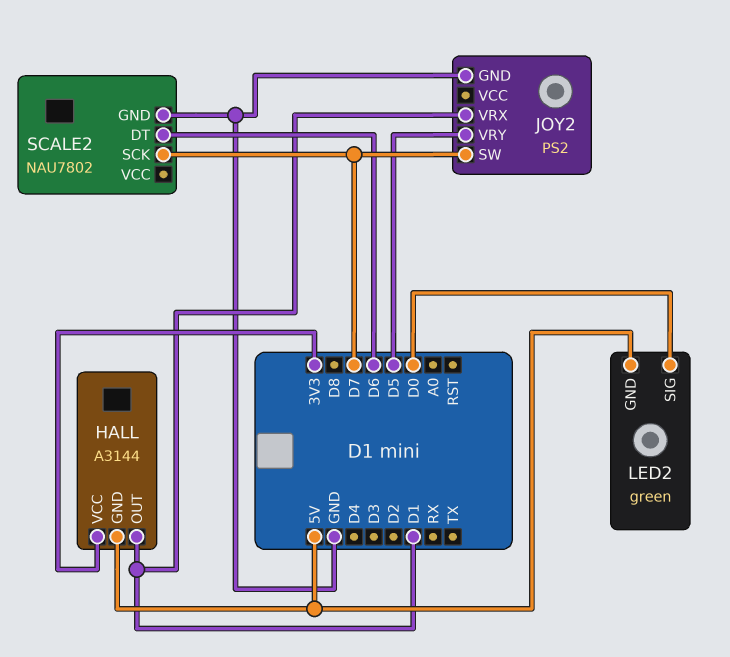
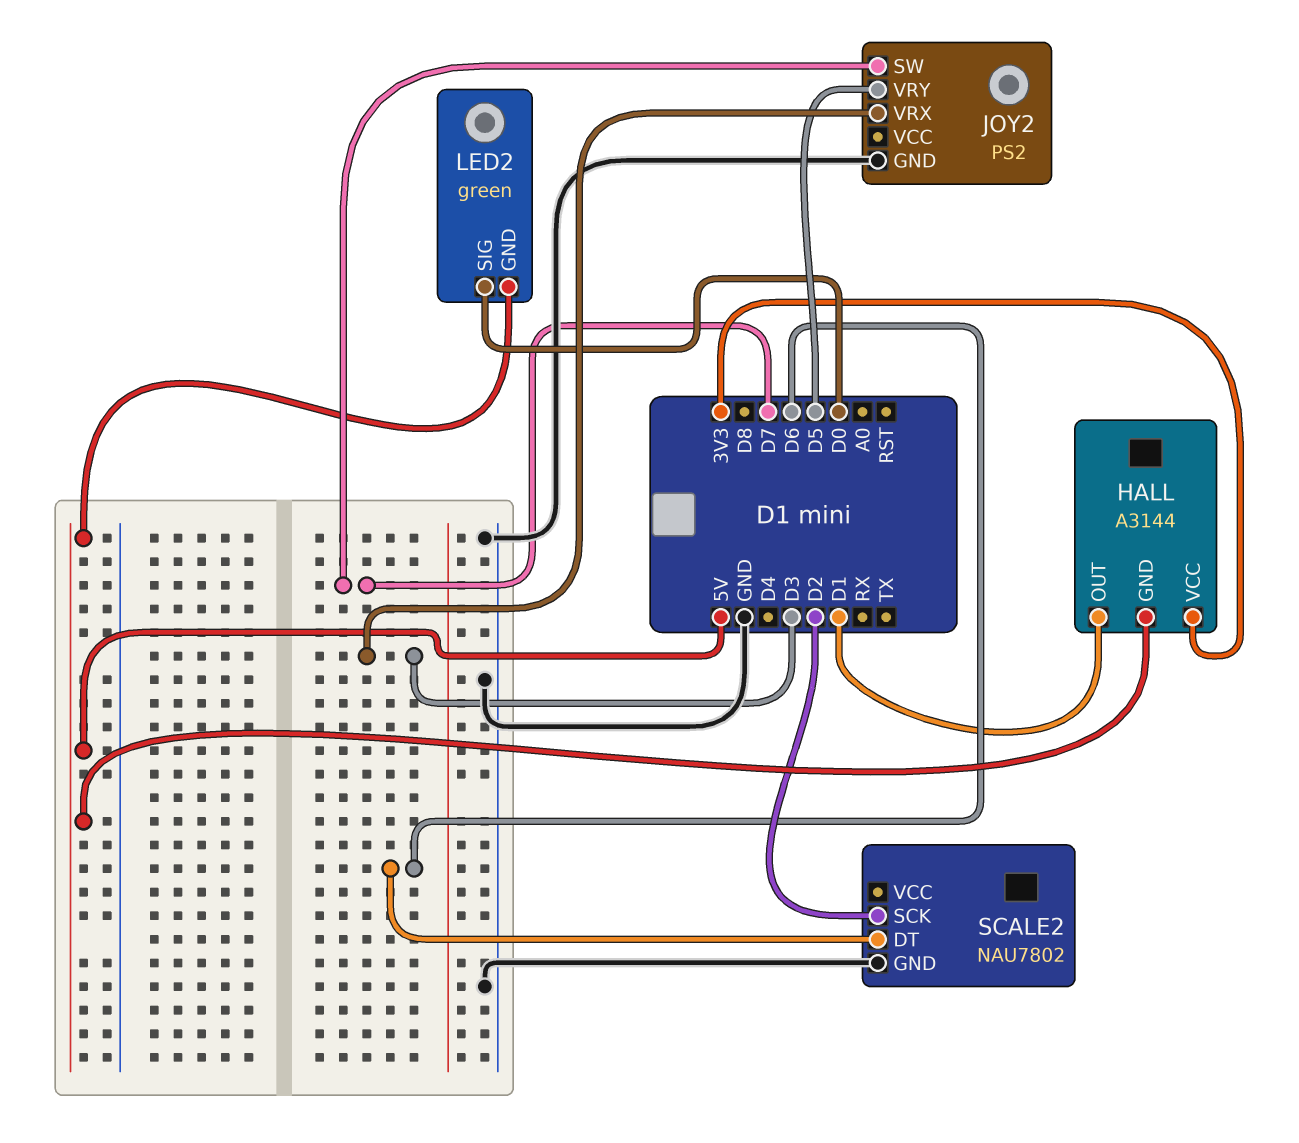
JOY2 pin VRX: D1 -> D3
SCALE2 pin SCK: D7 -> D2

